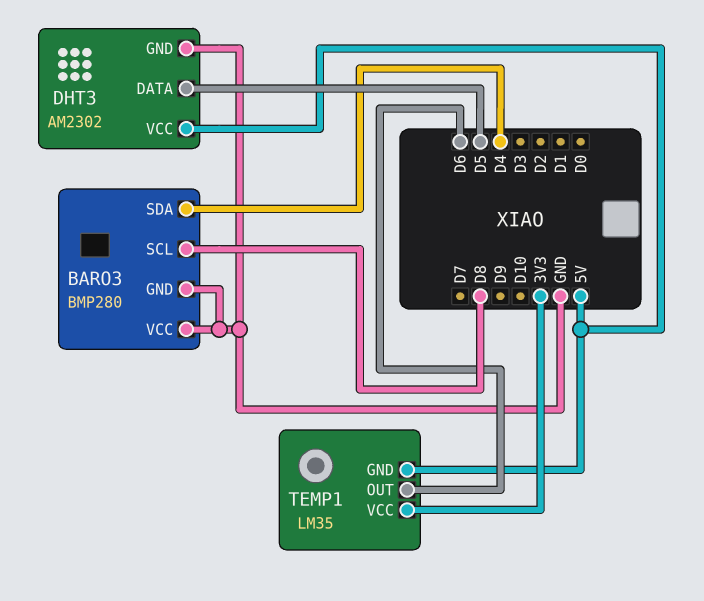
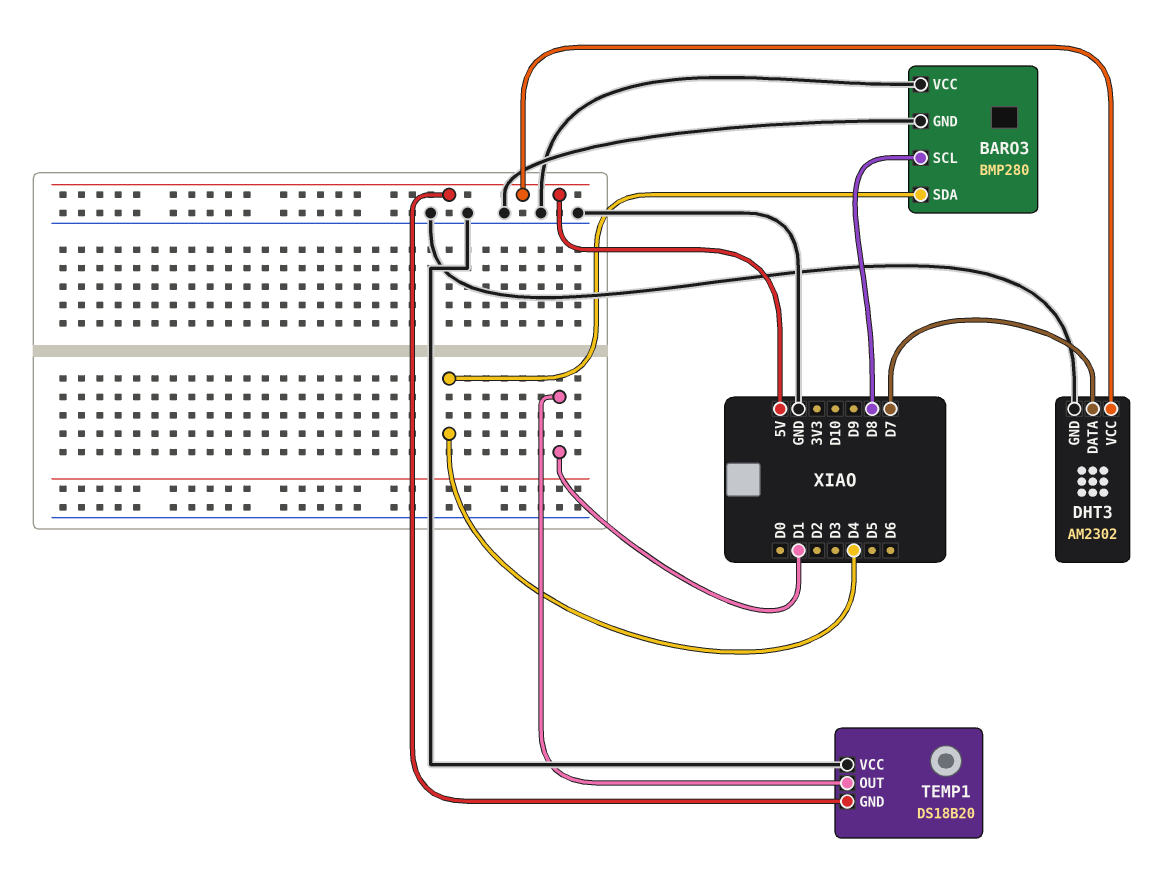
DHT3 pin DATA: D5 -> D7
TEMP1: LM35 -> DS18B20
TEMP1 pin OUT: D6 -> D1
TEMP1 pin VCC: 3V3 -> GND

